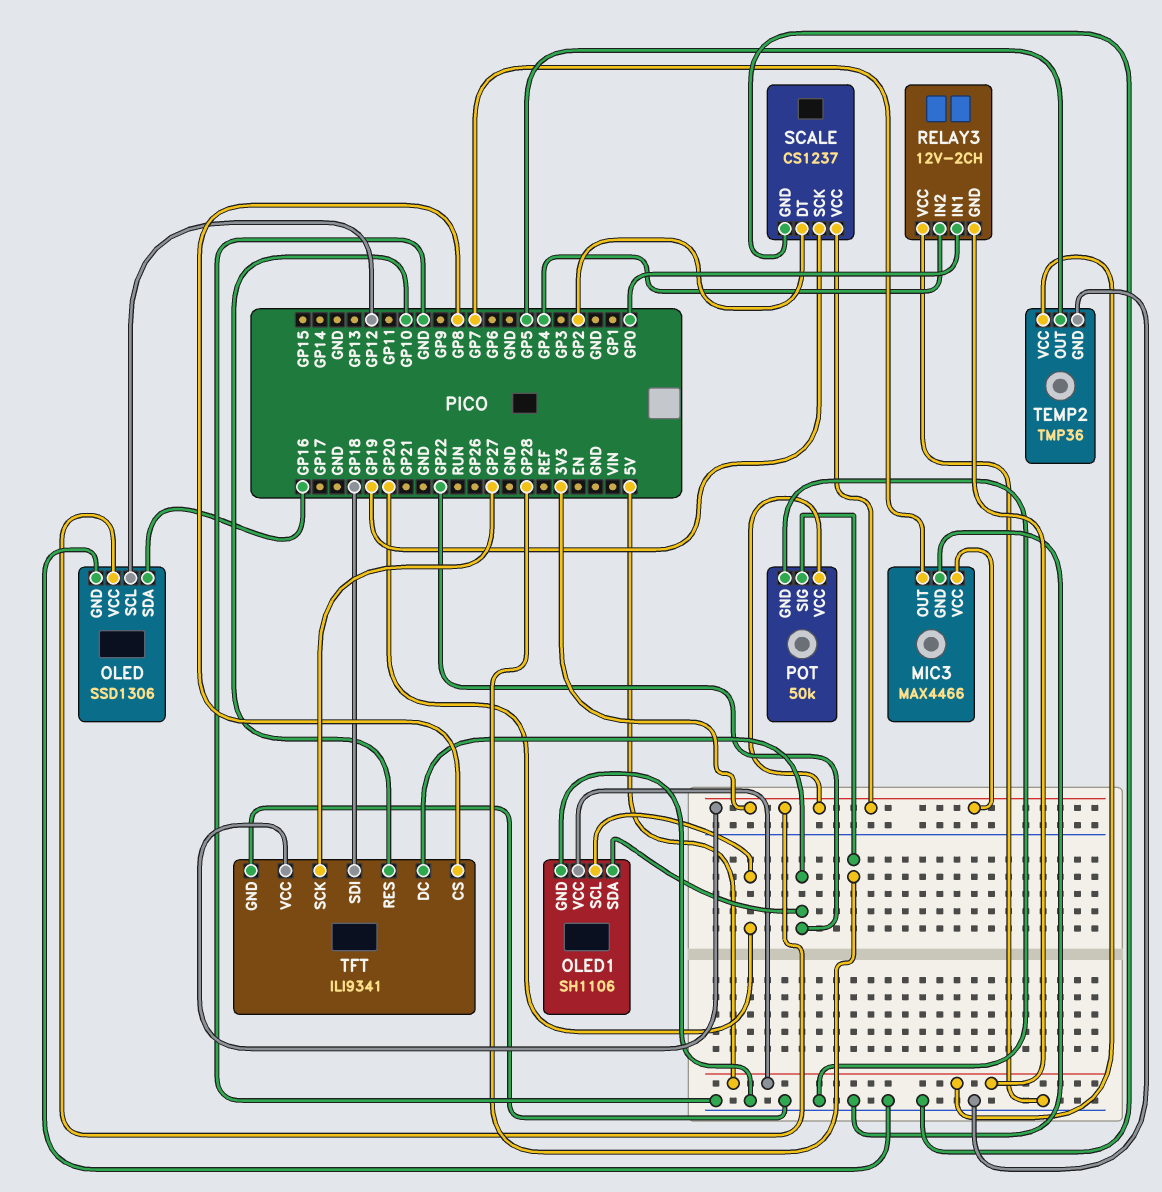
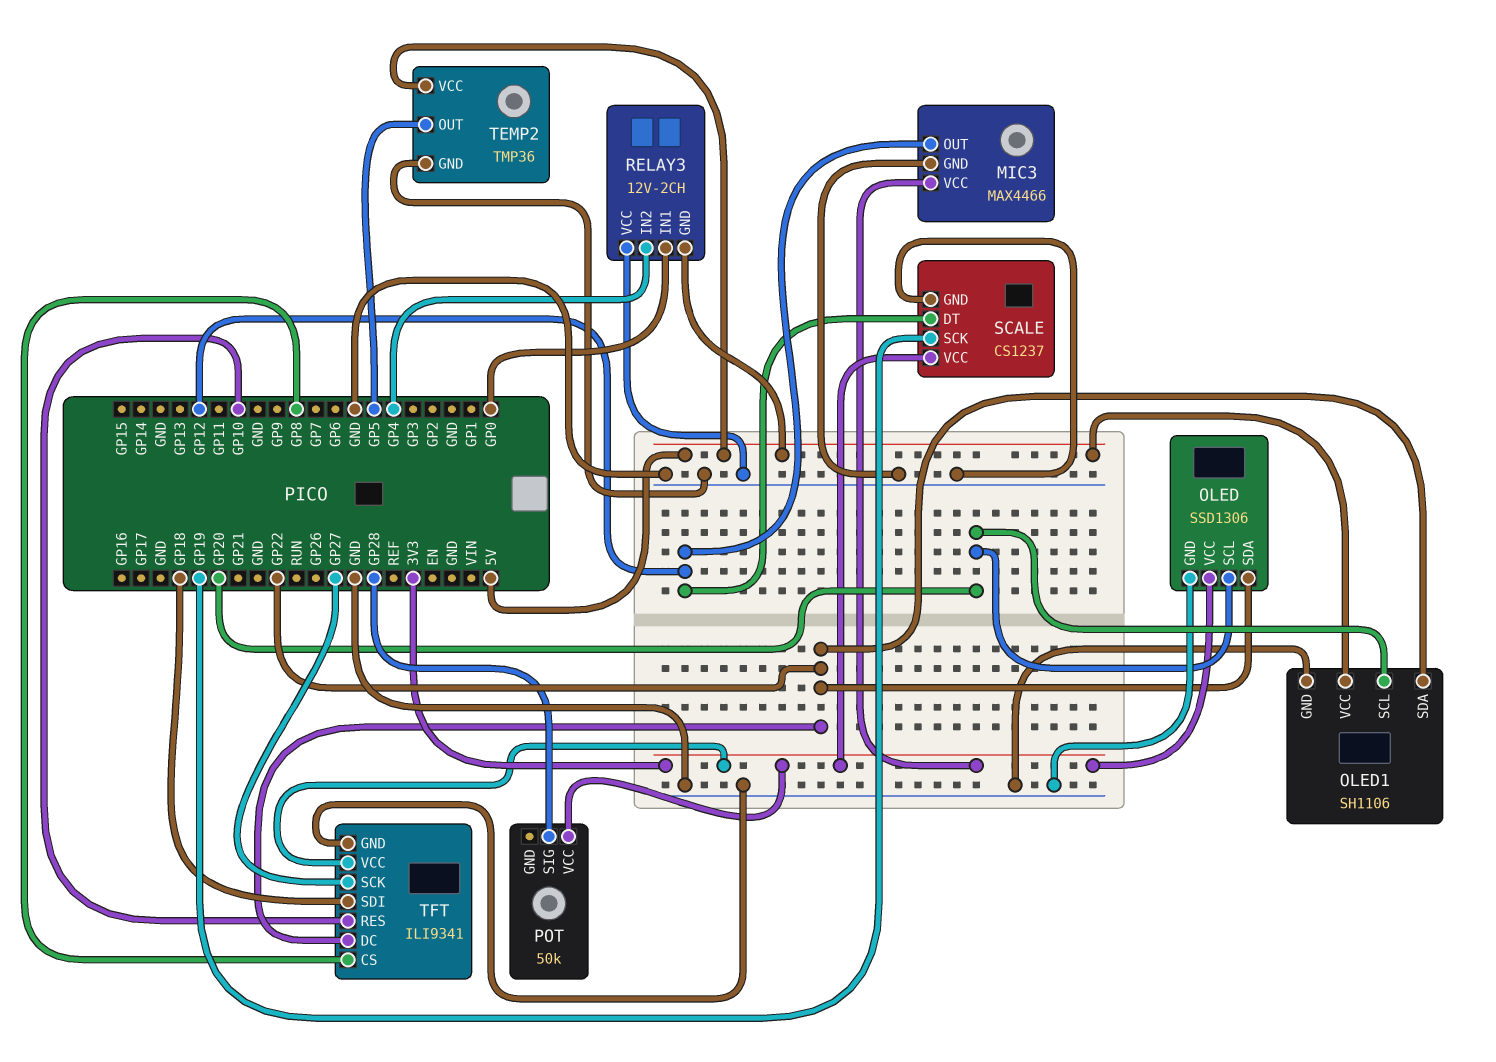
MIC3 pin OUT: GP7 -> GP12
OLED pin SCL: GP12 -> GP20
OLED pin SDA: GP16 -> GP22
POT pin GND: GND -> none
SCALE pin DT: GP2 -> GP12

